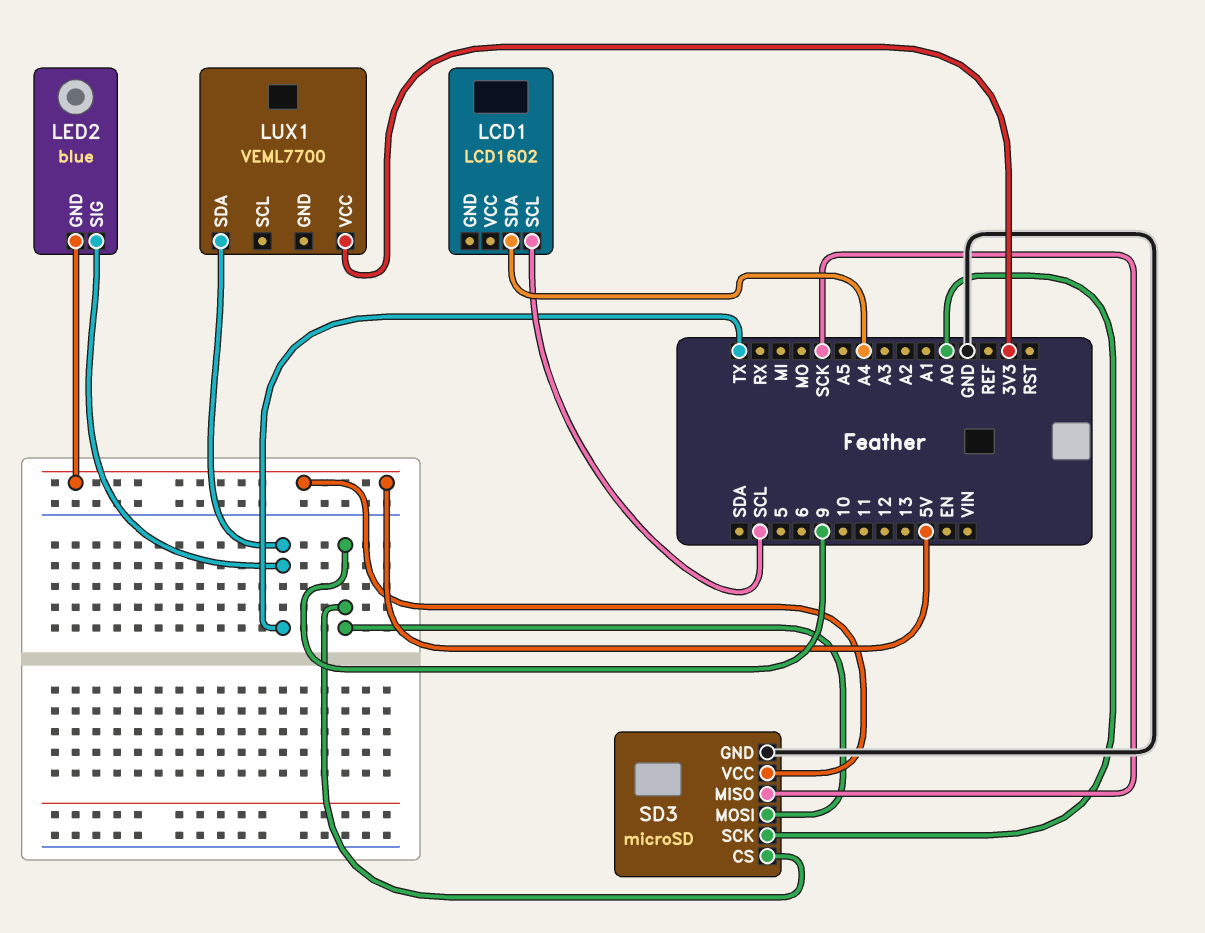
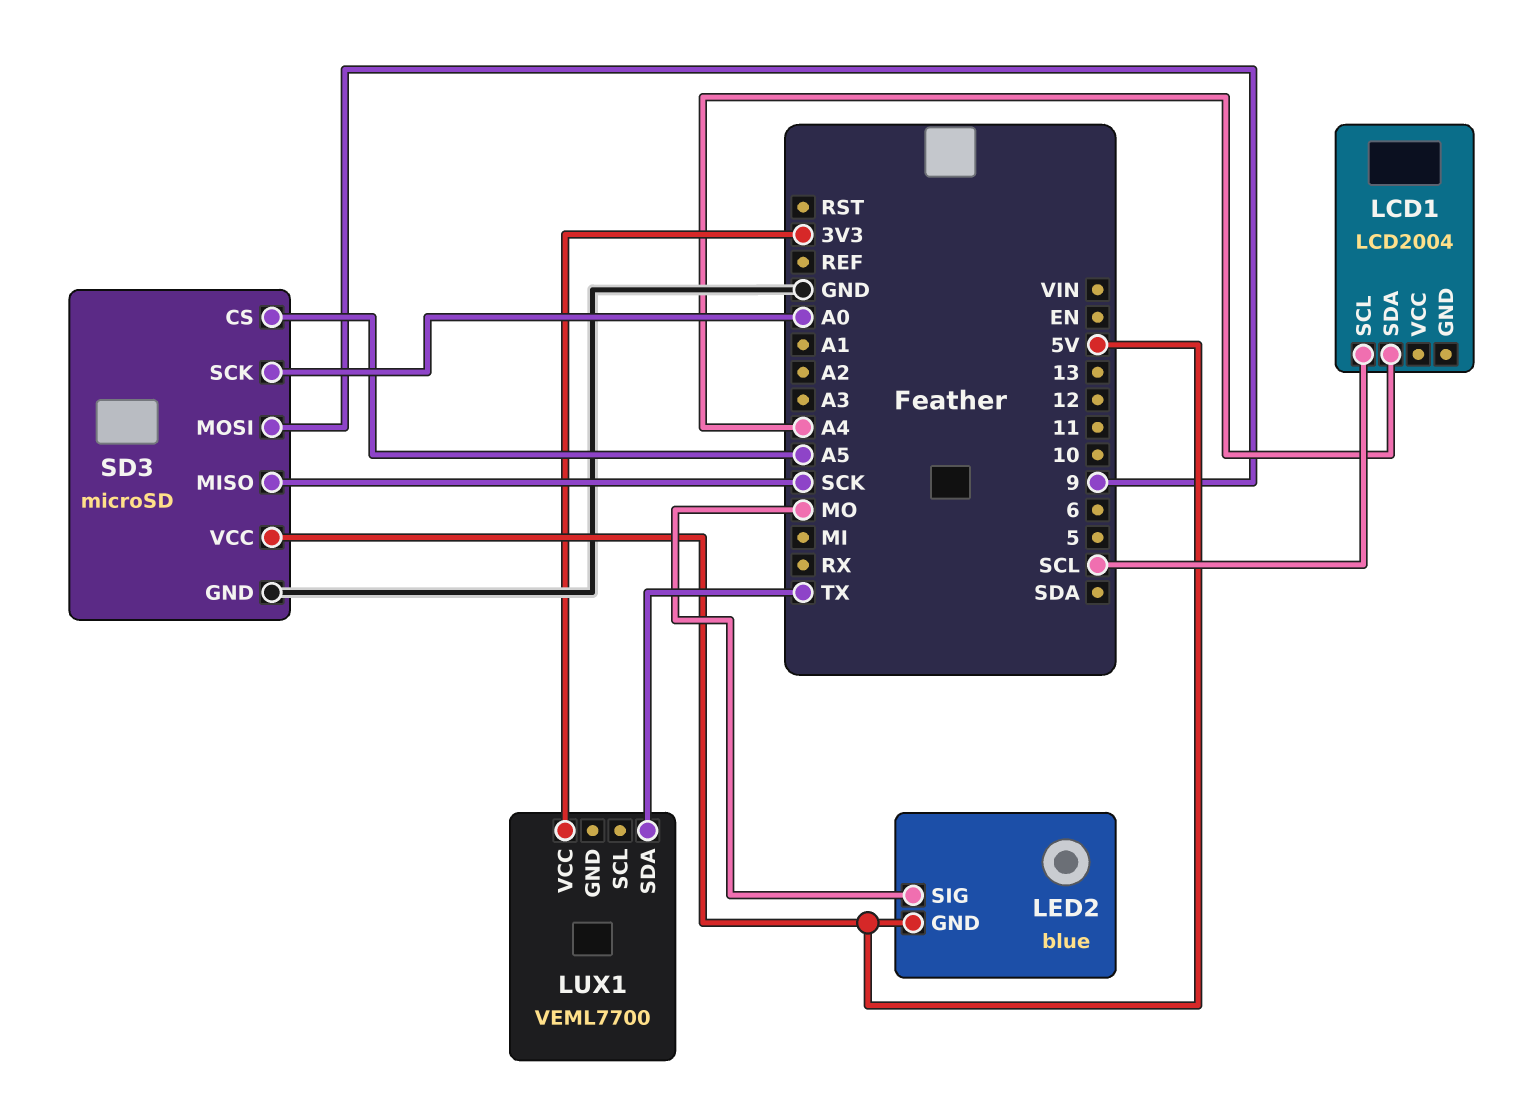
LCD1: LCD1602 -> LCD2004
LED2 pin SIG: TX -> MO
SD3 pin CS: 9 -> A5

